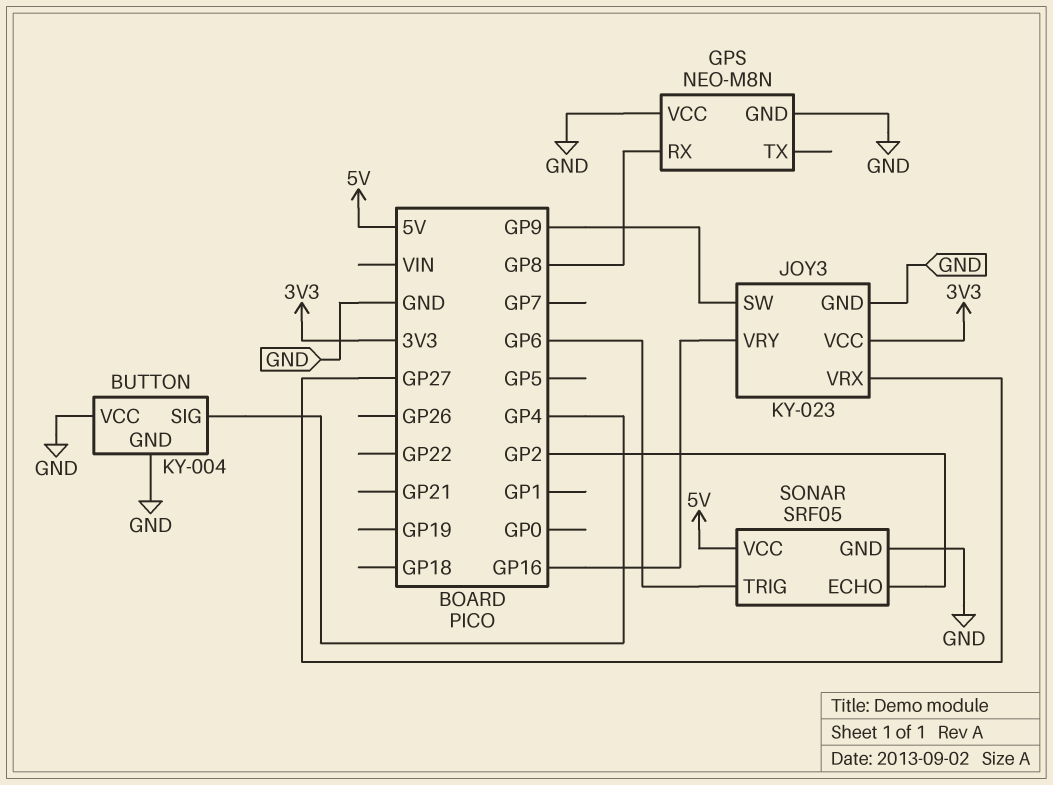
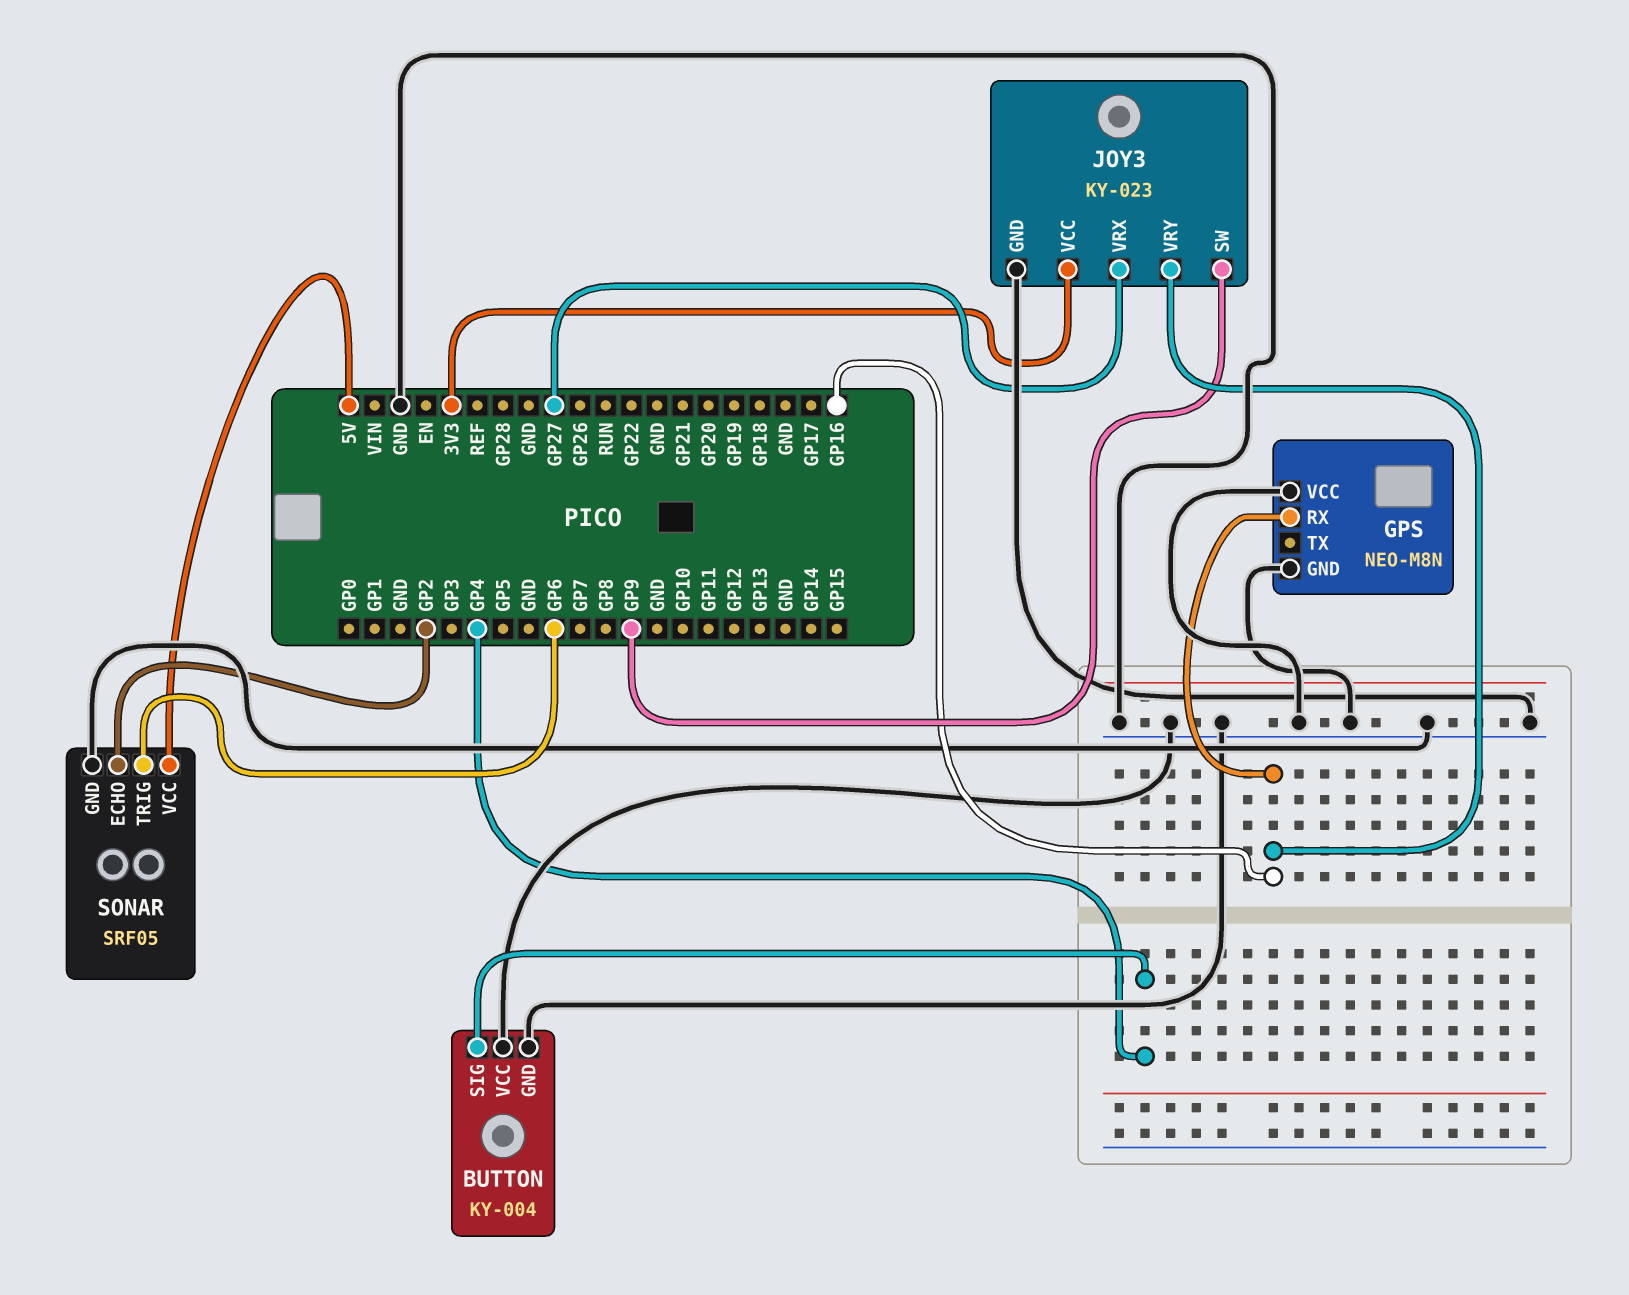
GPS pin RX: GP8 -> GP16

